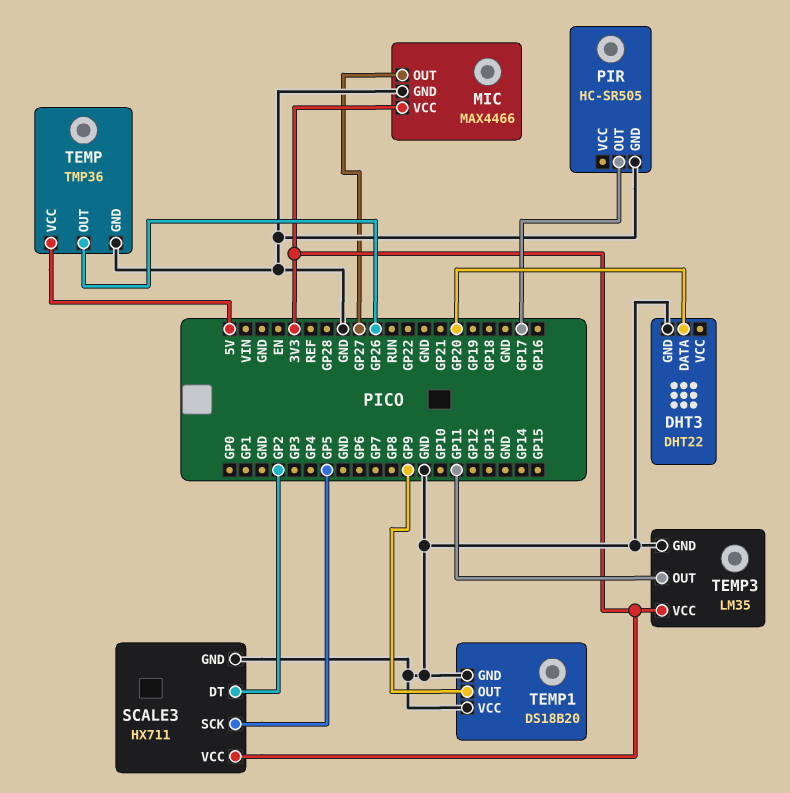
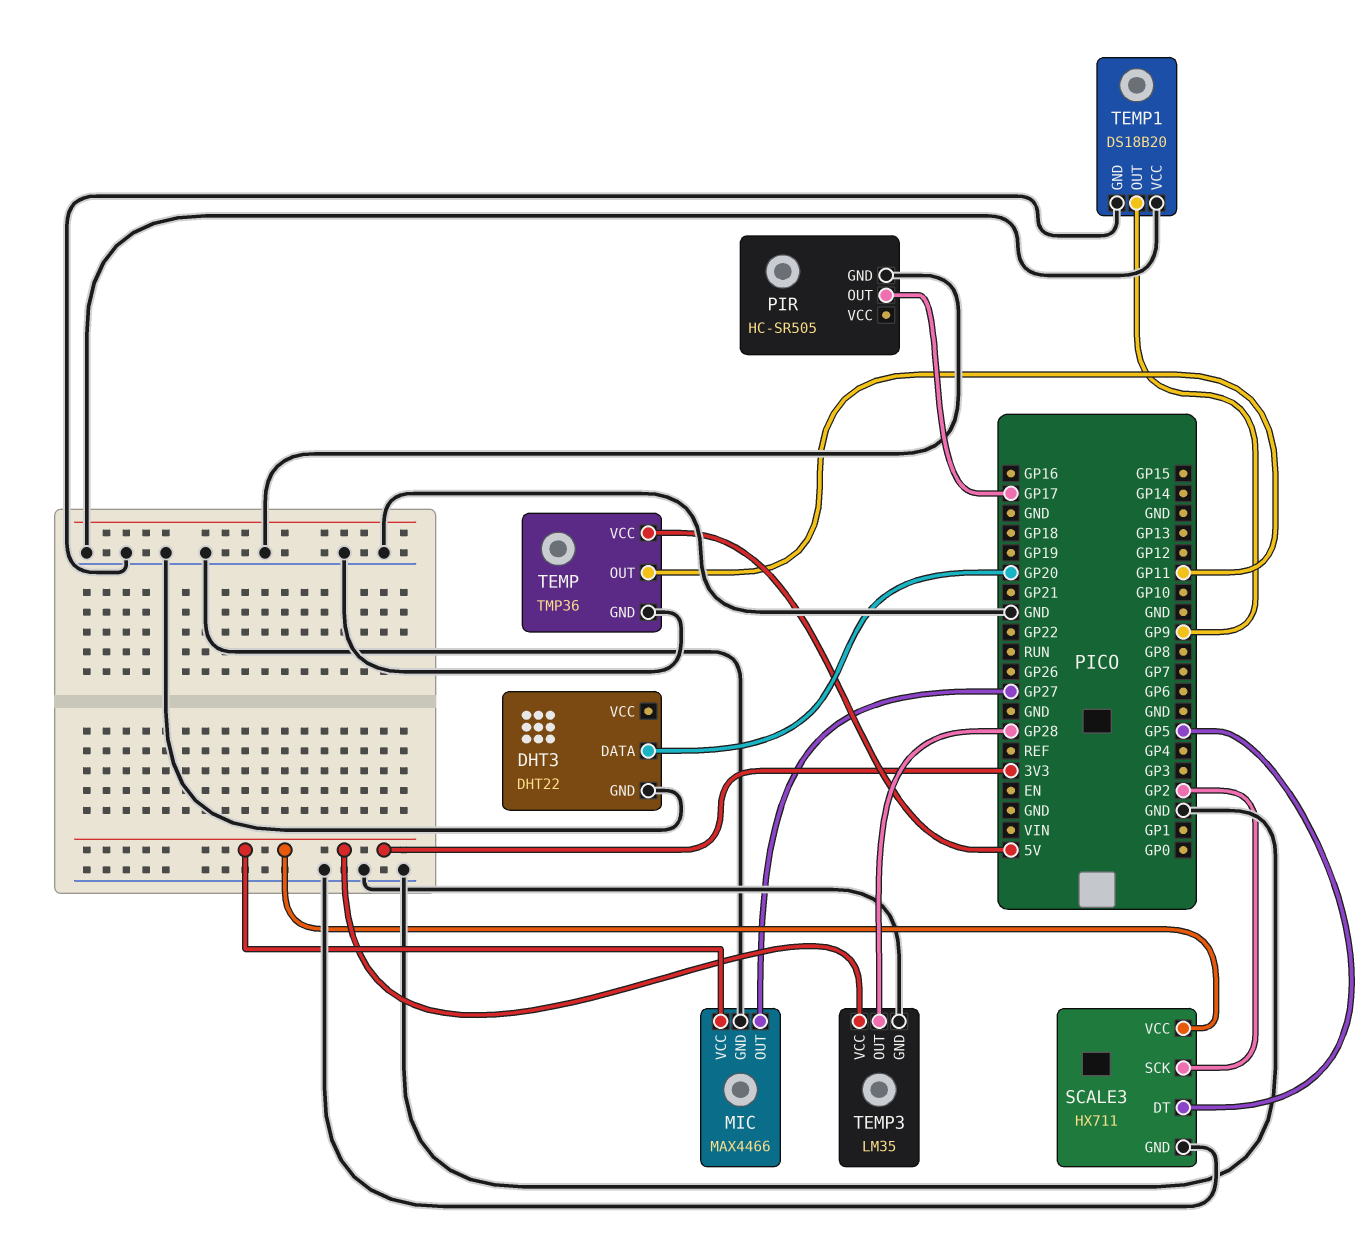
SCALE3 pin DT: GP2 -> GP5
SCALE3 pin SCK: GP5 -> GP2
TEMP pin OUT: GP26 -> GP11
TEMP3 pin OUT: GP11 -> GP28

